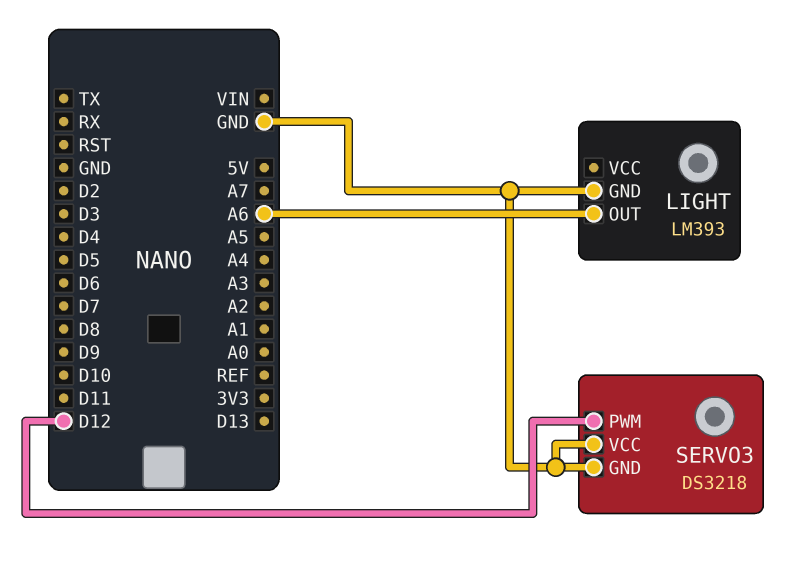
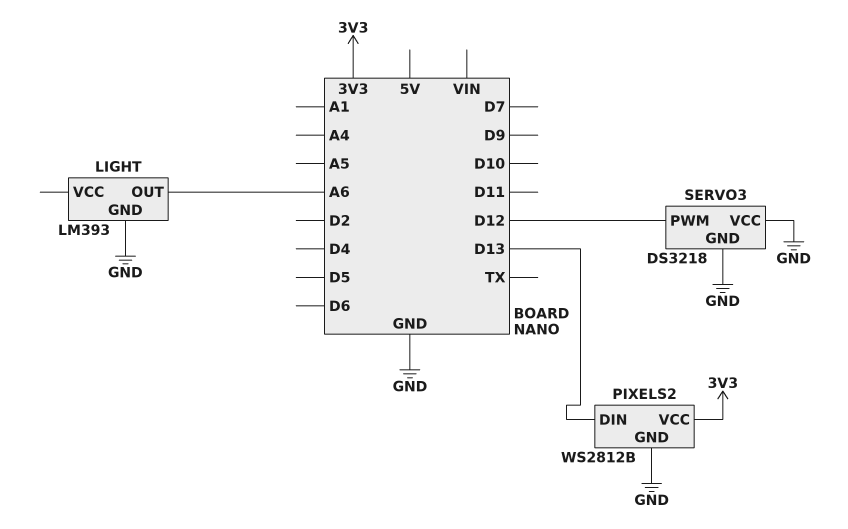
PIXELS2: none -> WS2812B
PIXELS2 pin DIN: none -> D13
PIXELS2 pin GND: none -> GND
PIXELS2 pin VCC: none -> 3V3

